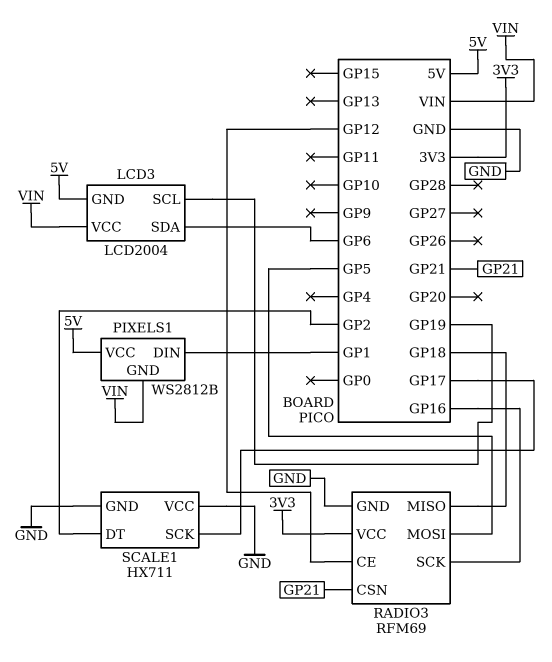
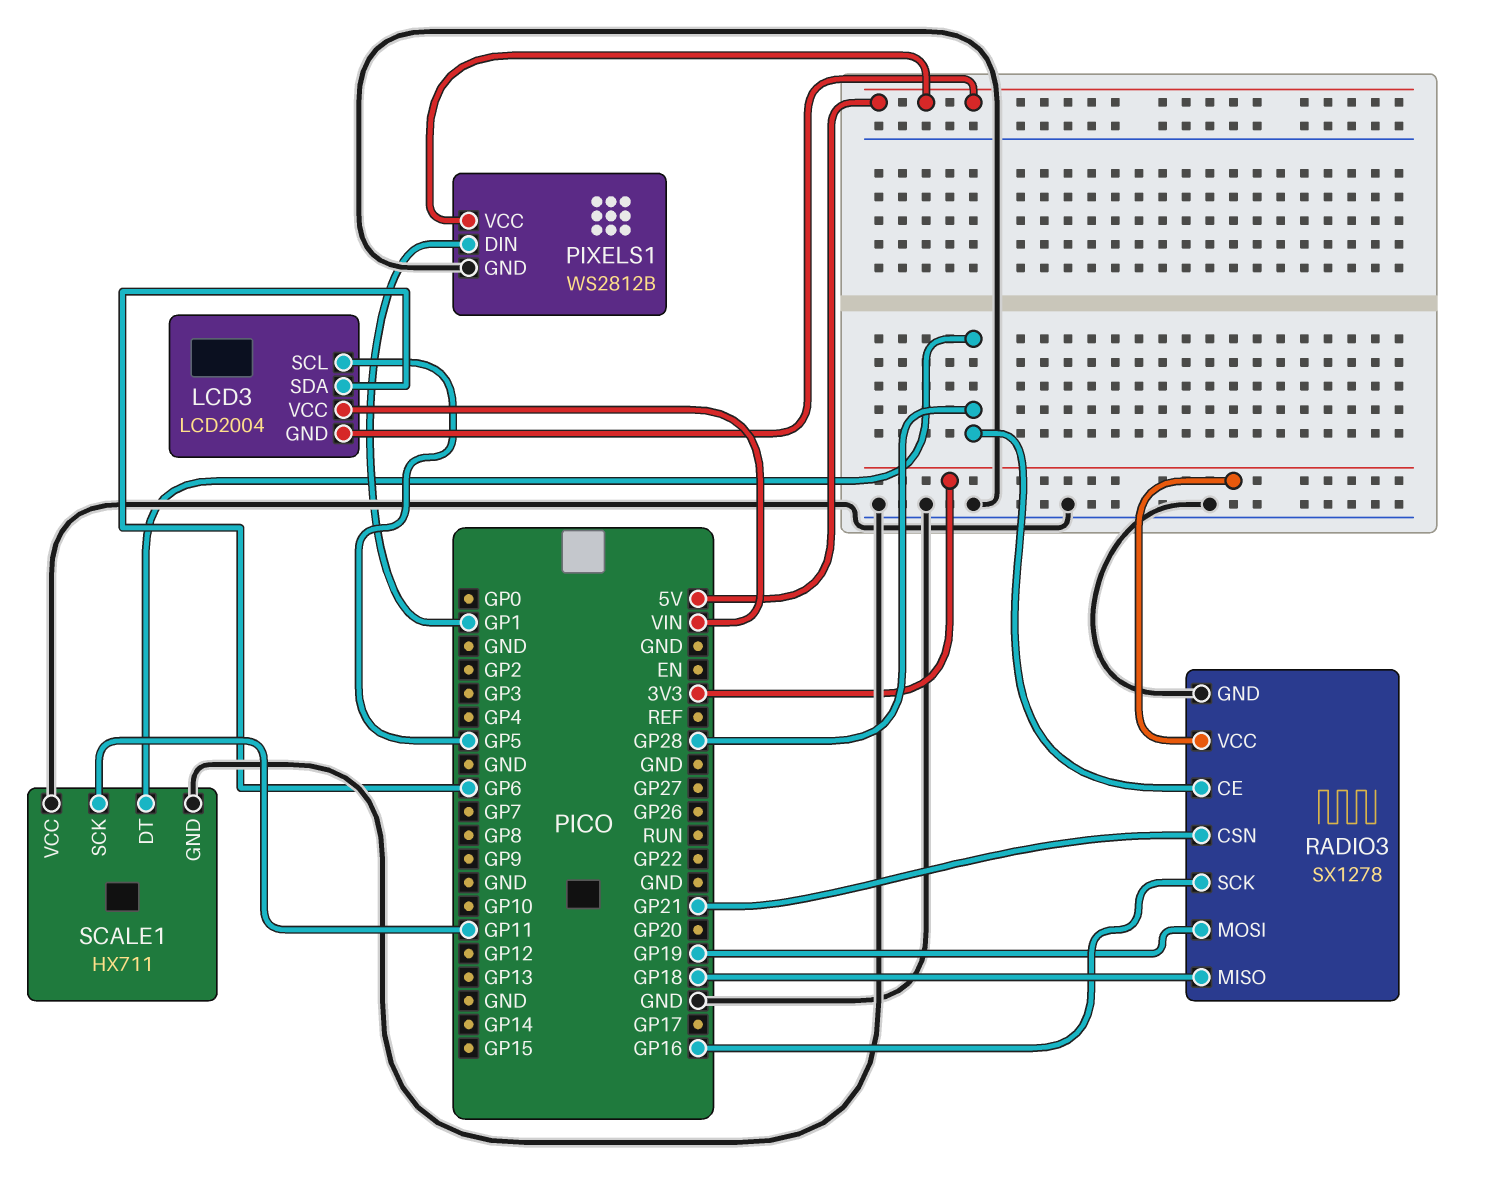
LCD3 pin SCL: GP19 -> GP5
PIXELS1 pin GND: VIN -> GND
RADIO3: RFM69 -> SX1278
RADIO3 pin CE: GP12 -> GP28
RADIO3 pin MOSI: GP5 -> GP19
SCALE1 pin DT: GP2 -> GP28
SCALE1 pin SCK: GP17 -> GP11

